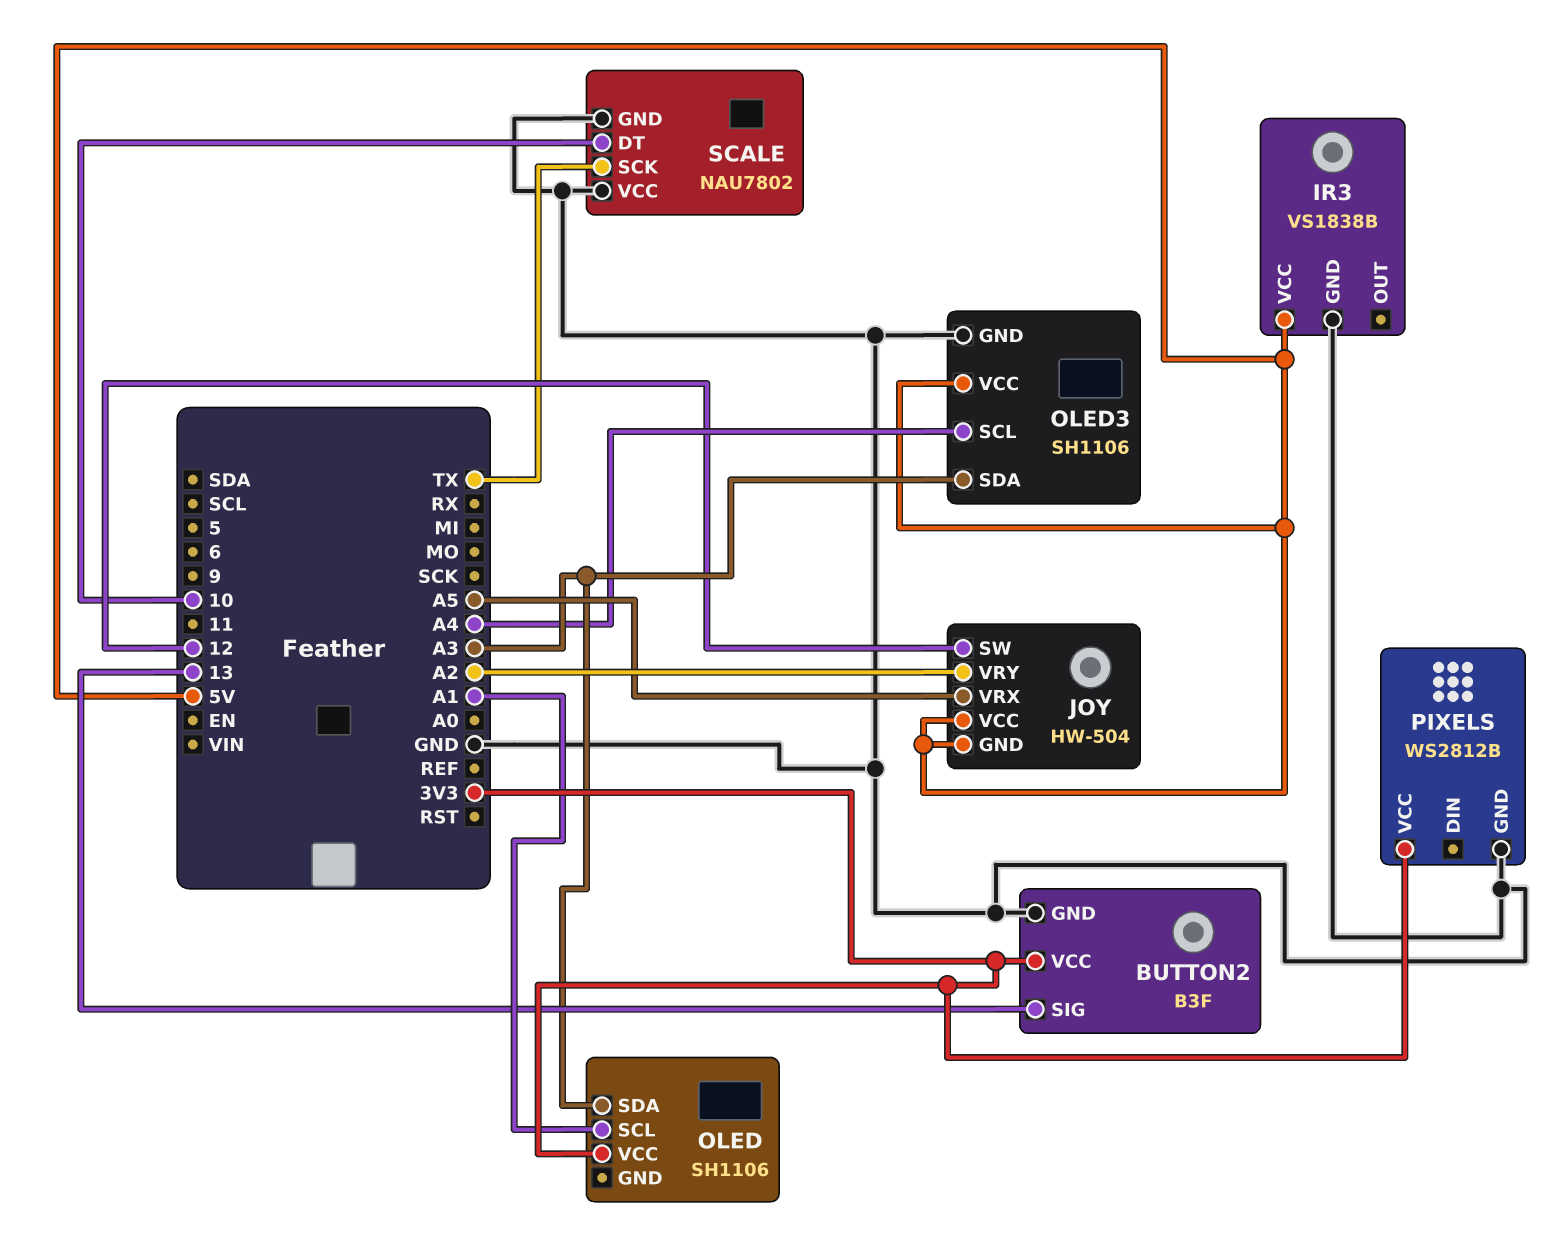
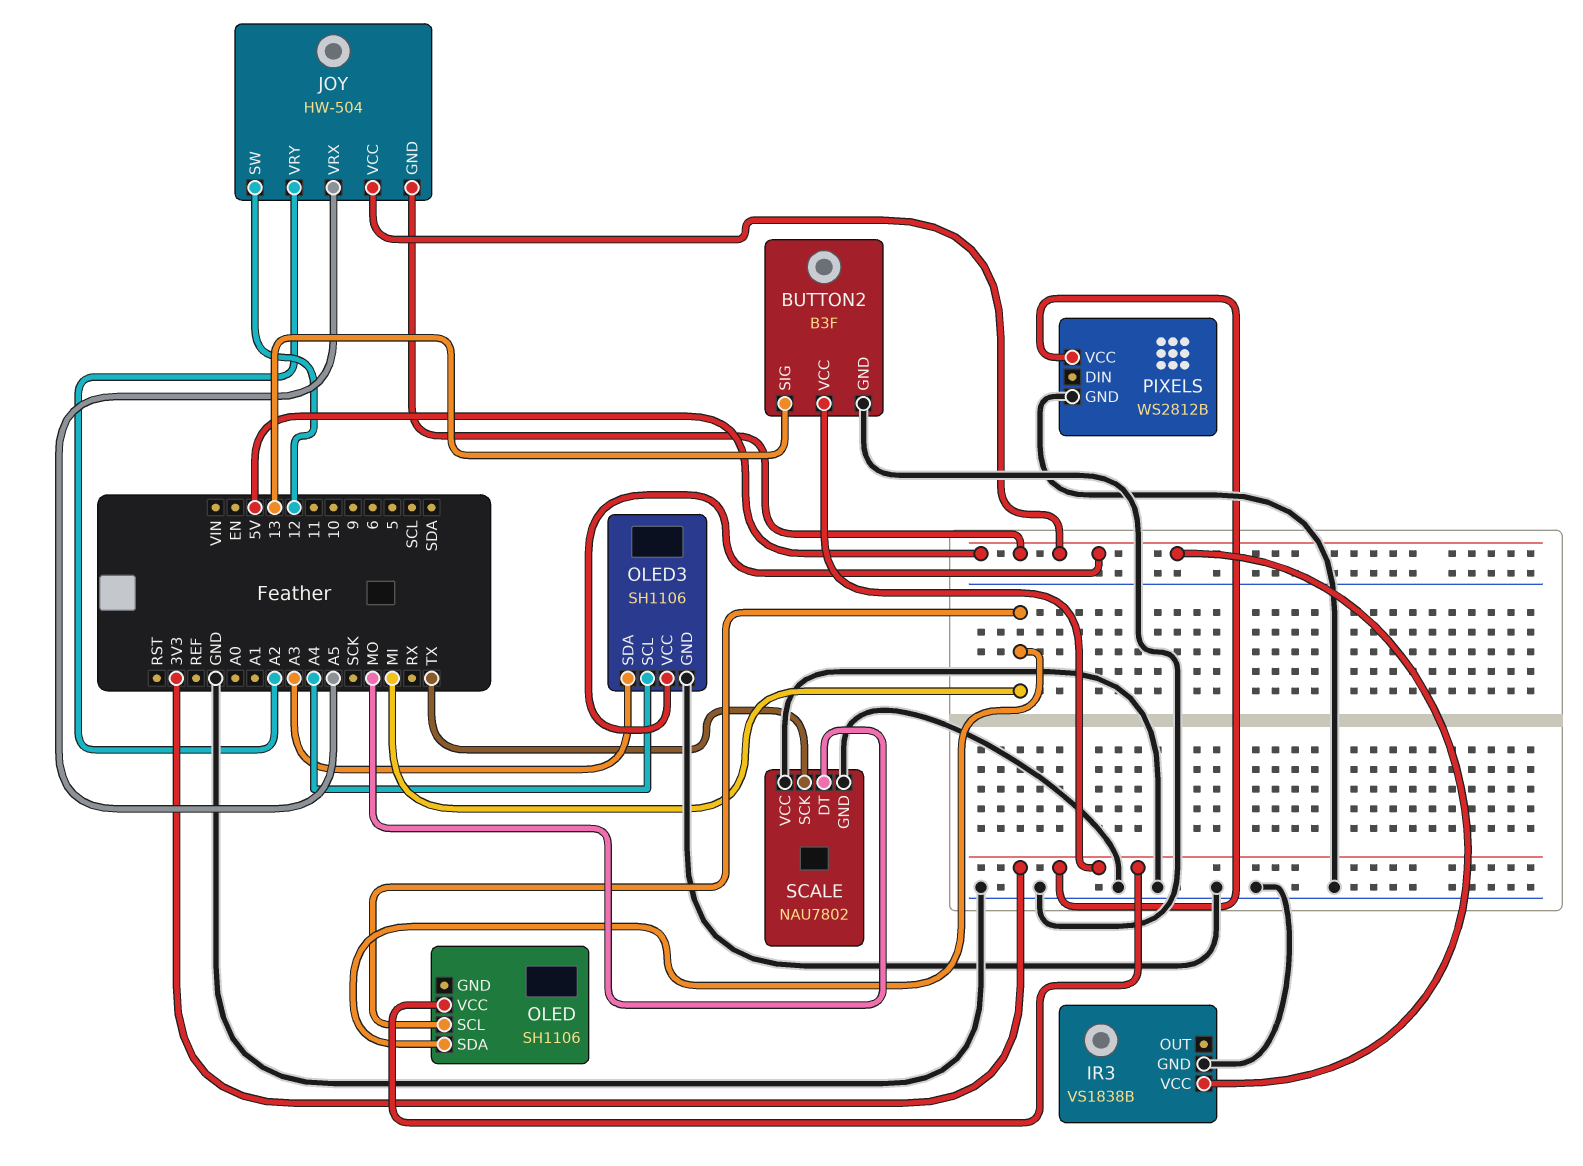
OLED pin SCL: A1 -> MI
OLED pin SDA: A3 -> MI
SCALE pin DT: 10 -> MO

